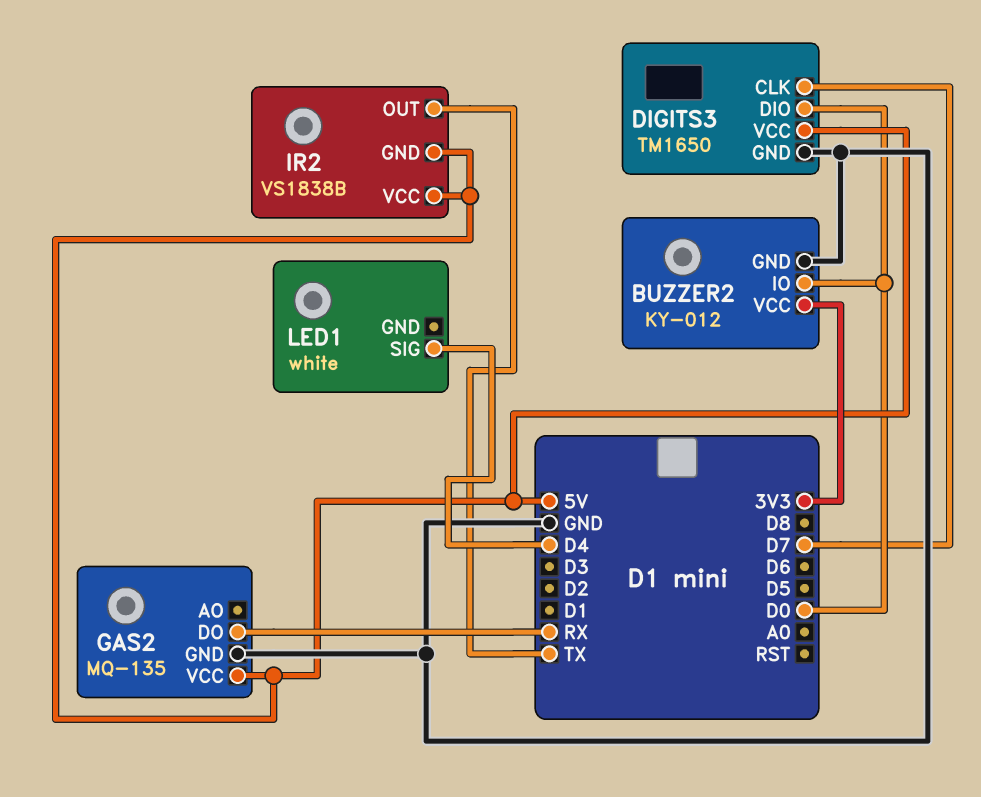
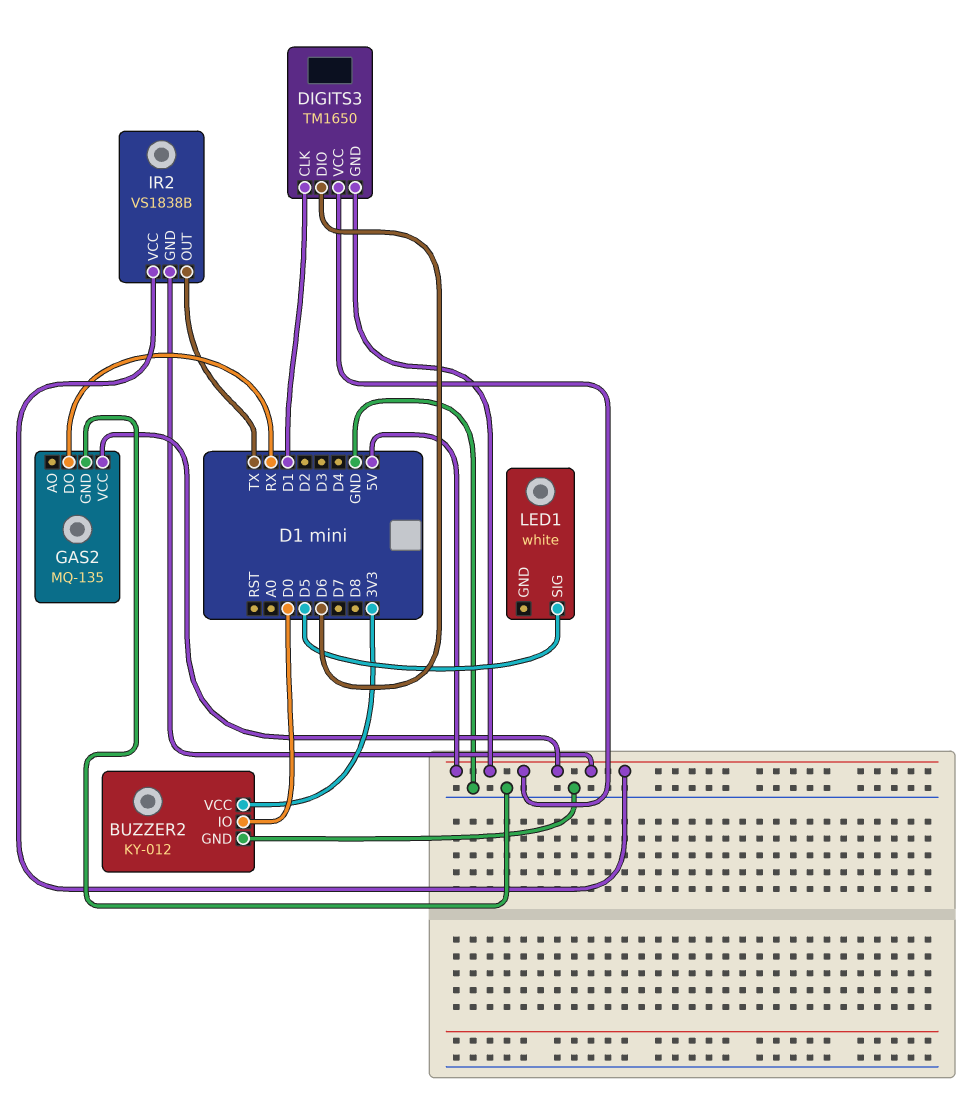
DIGITS3 pin CLK: D7 -> D1
DIGITS3 pin DIO: D0 -> D6
DIGITS3 pin GND: GND -> 5V
LED1 pin SIG: D4 -> D5

